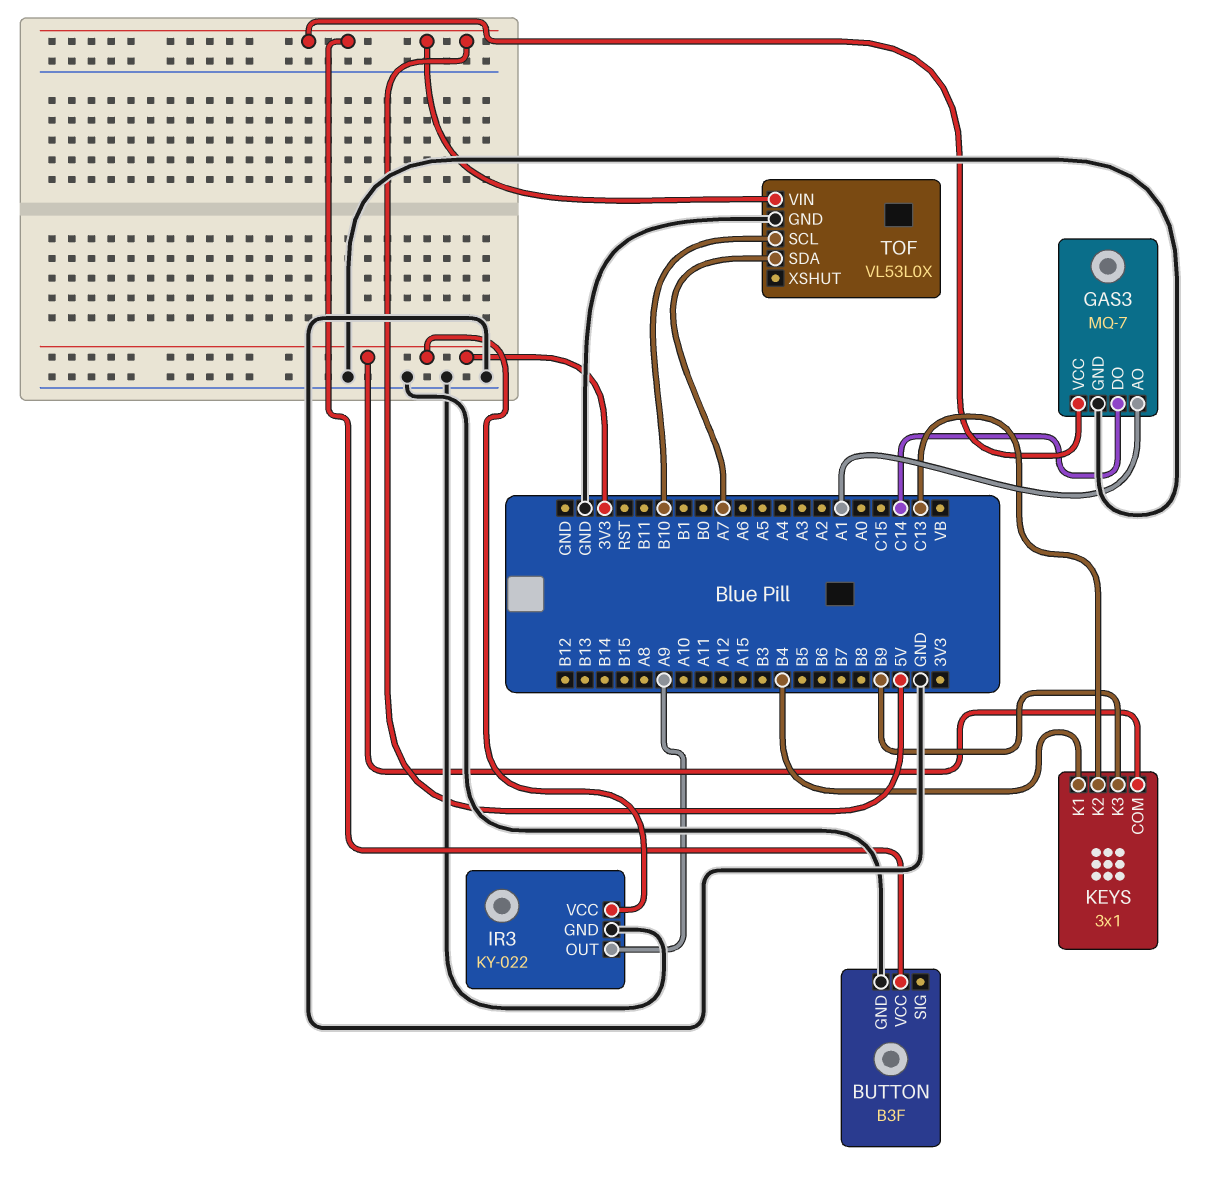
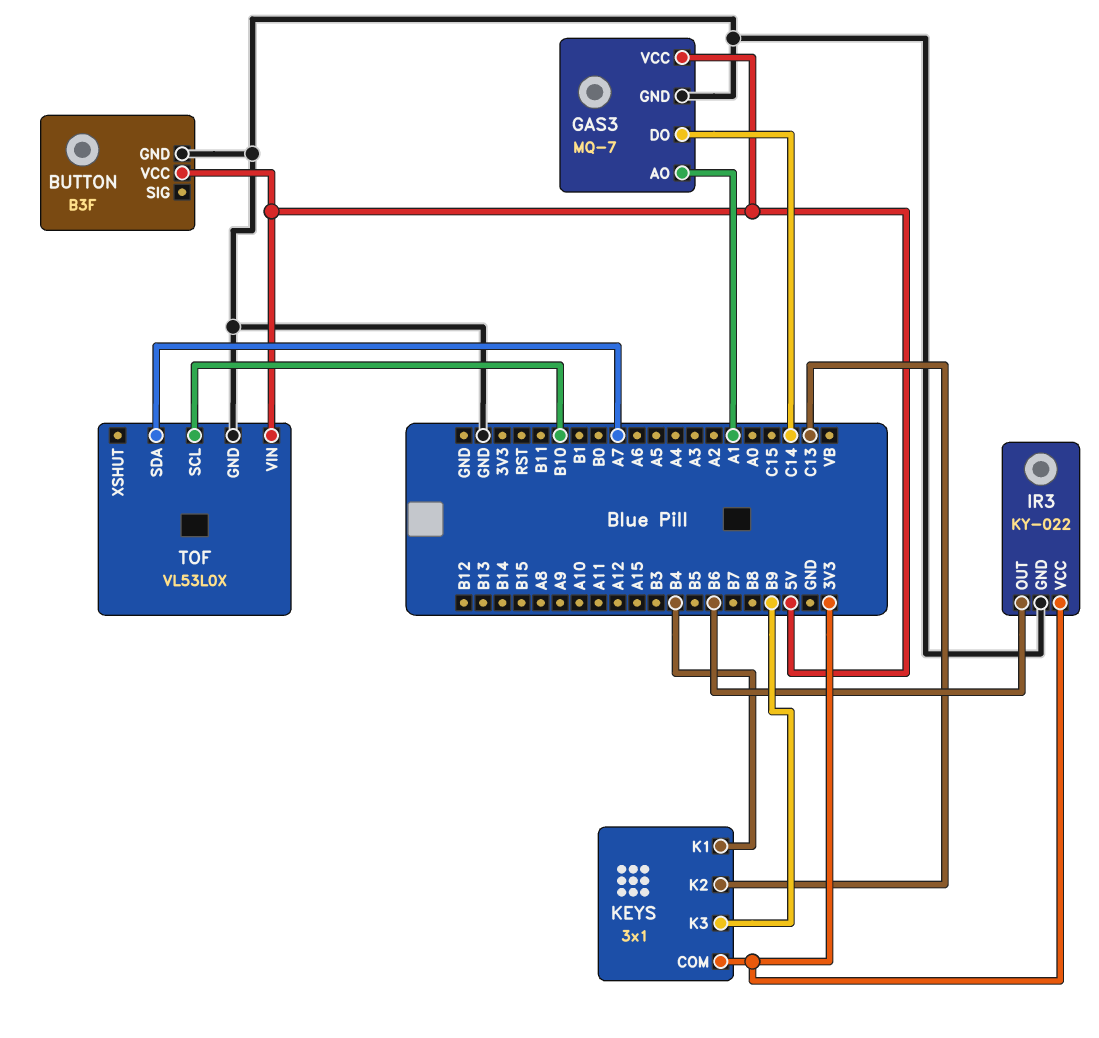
IR3 pin OUT: A9 -> B6

